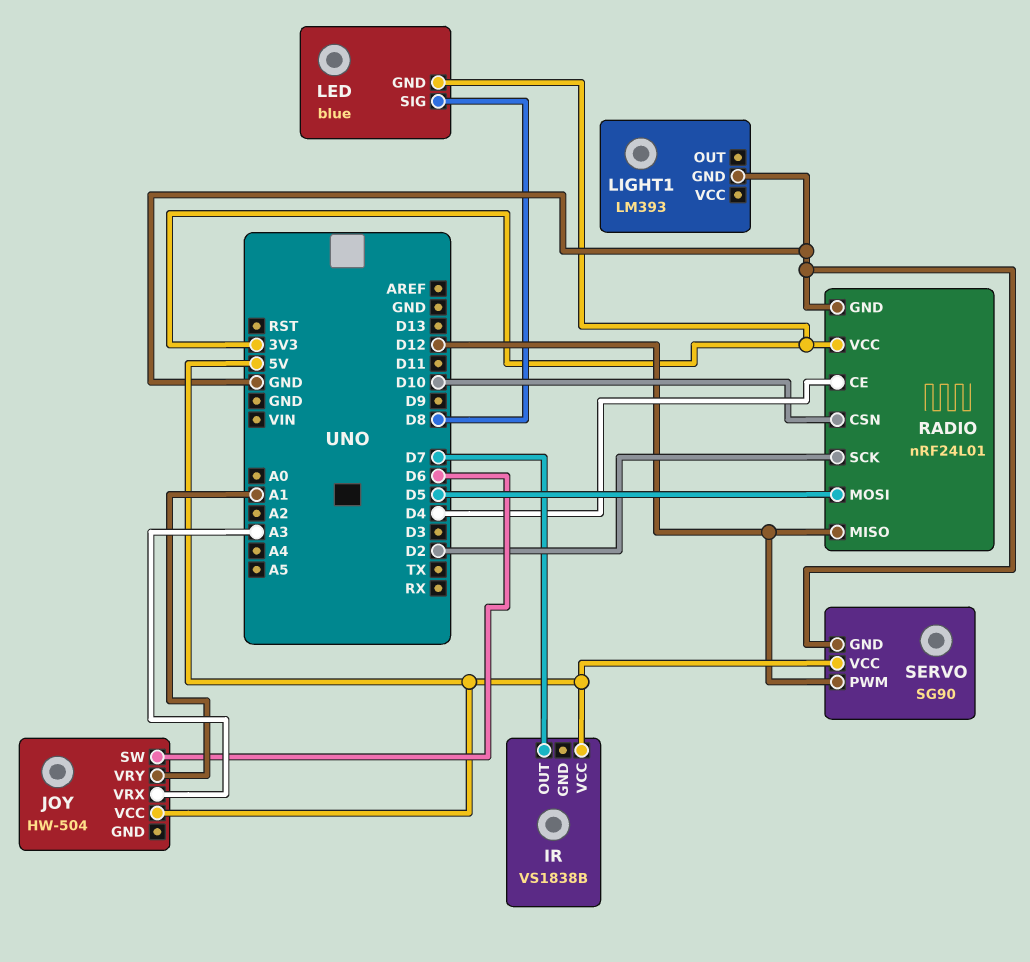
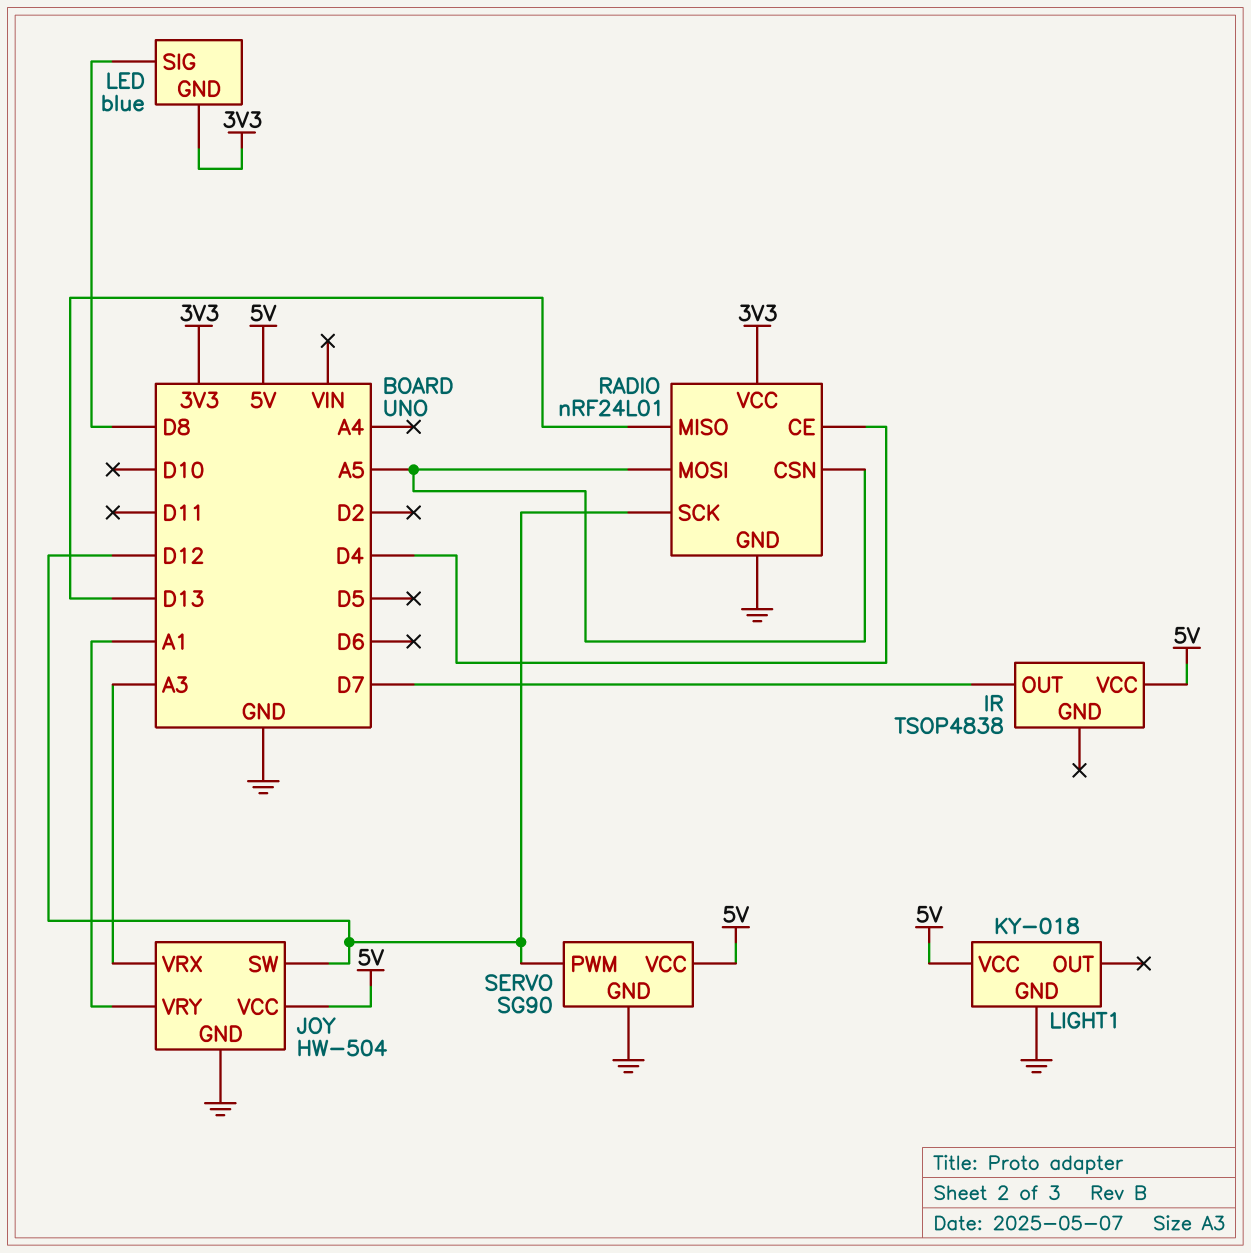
IR: VS1838B -> TSOP4838
JOY pin GND: none -> GND
JOY pin SW: D6 -> D12
LIGHT1: LM393 -> KY-018
LIGHT1 pin VCC: none -> 5V
RADIO pin CSN: D10 -> A5
RADIO pin MISO: D12 -> D13
RADIO pin MOSI: D5 -> A5
RADIO pin SCK: D2 -> D12

